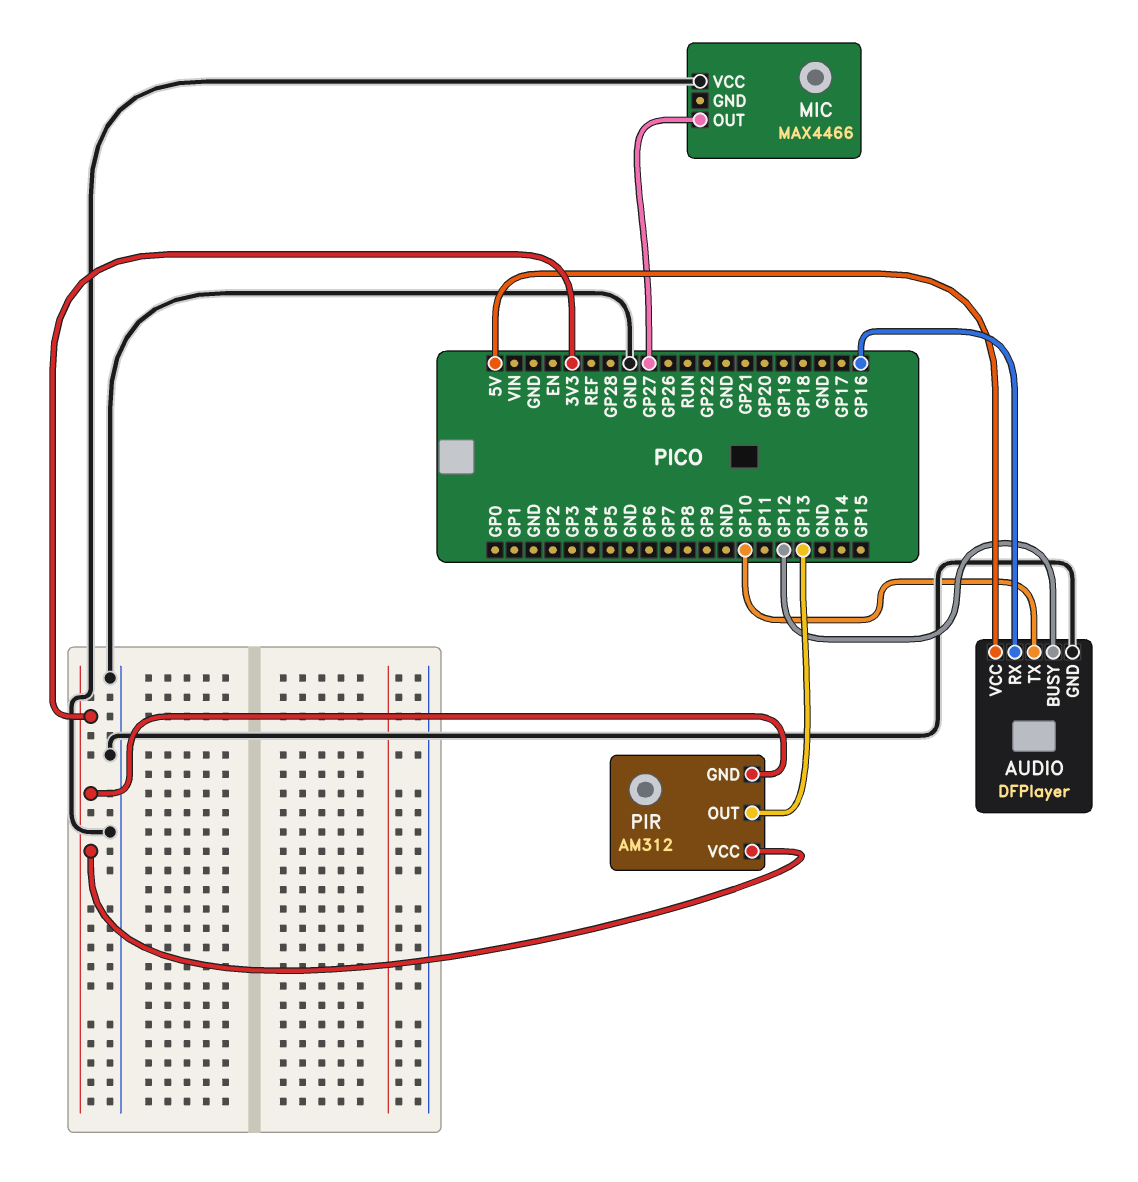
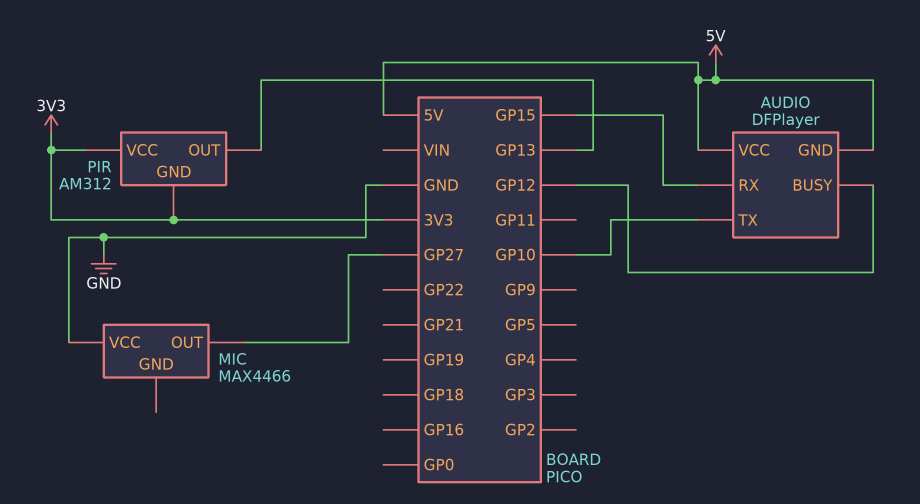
AUDIO pin GND: GND -> 5V
AUDIO pin RX: GP16 -> GP15

